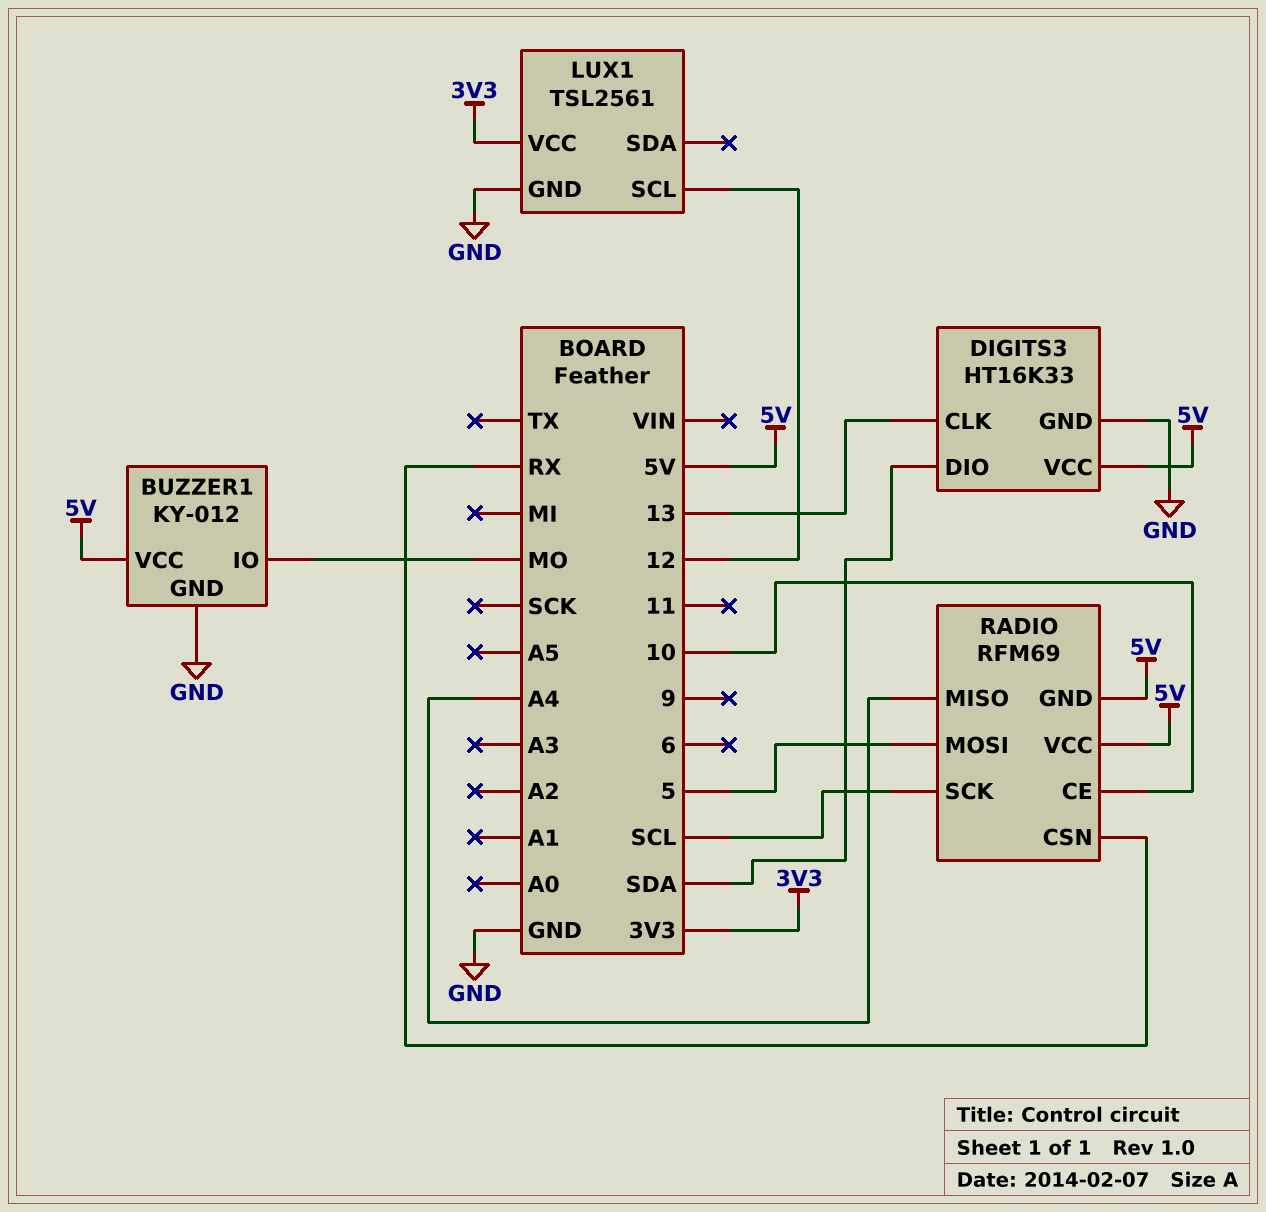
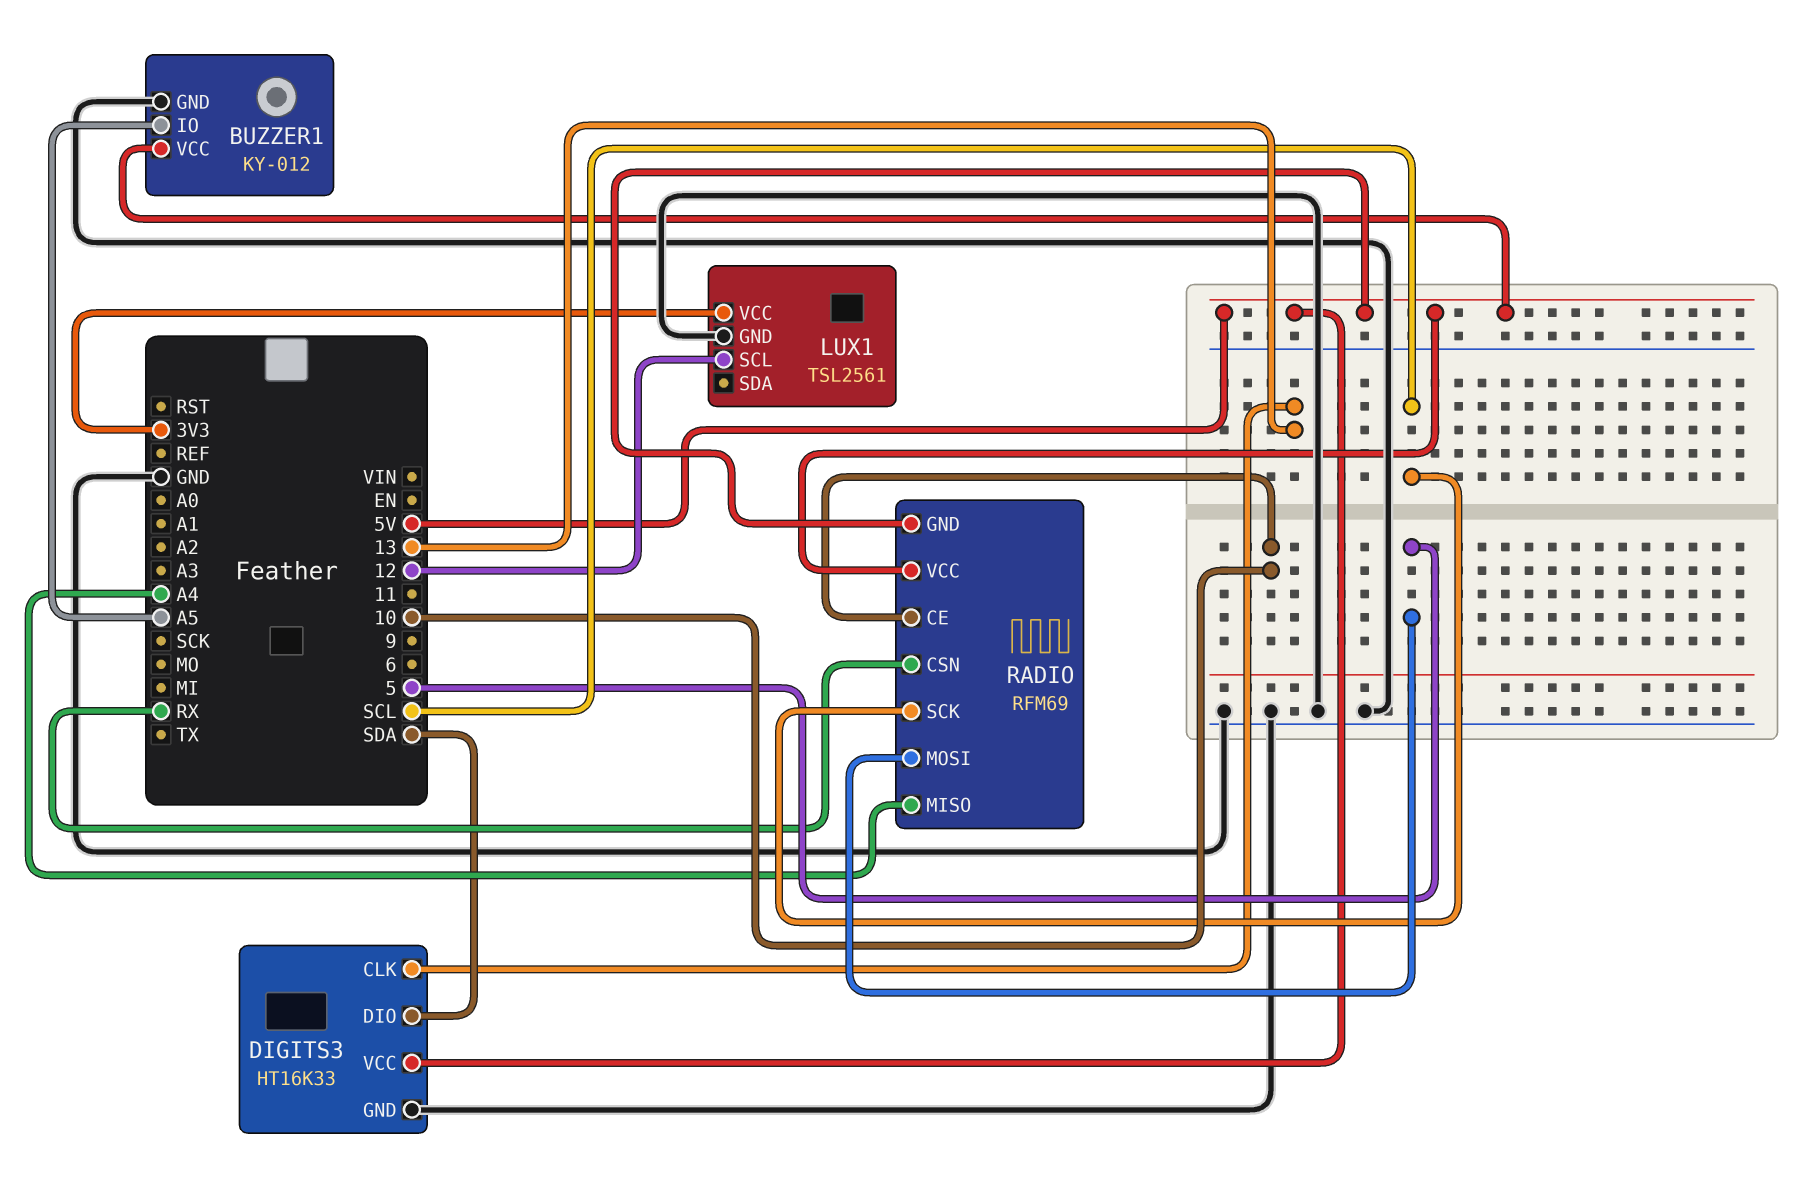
BUZZER1 pin IO: MO -> A5

